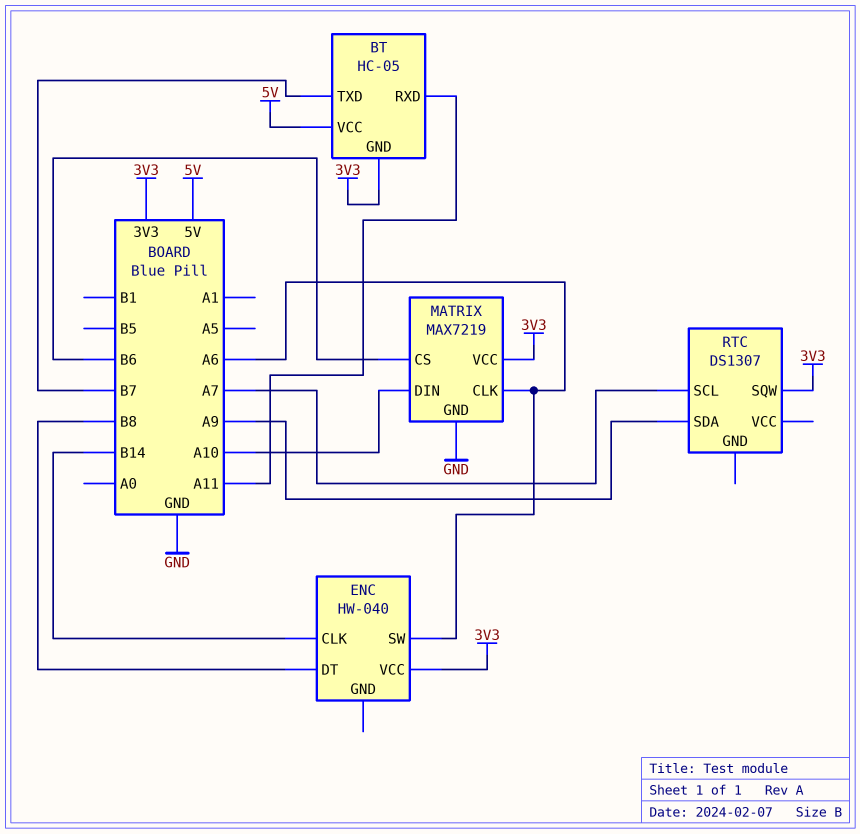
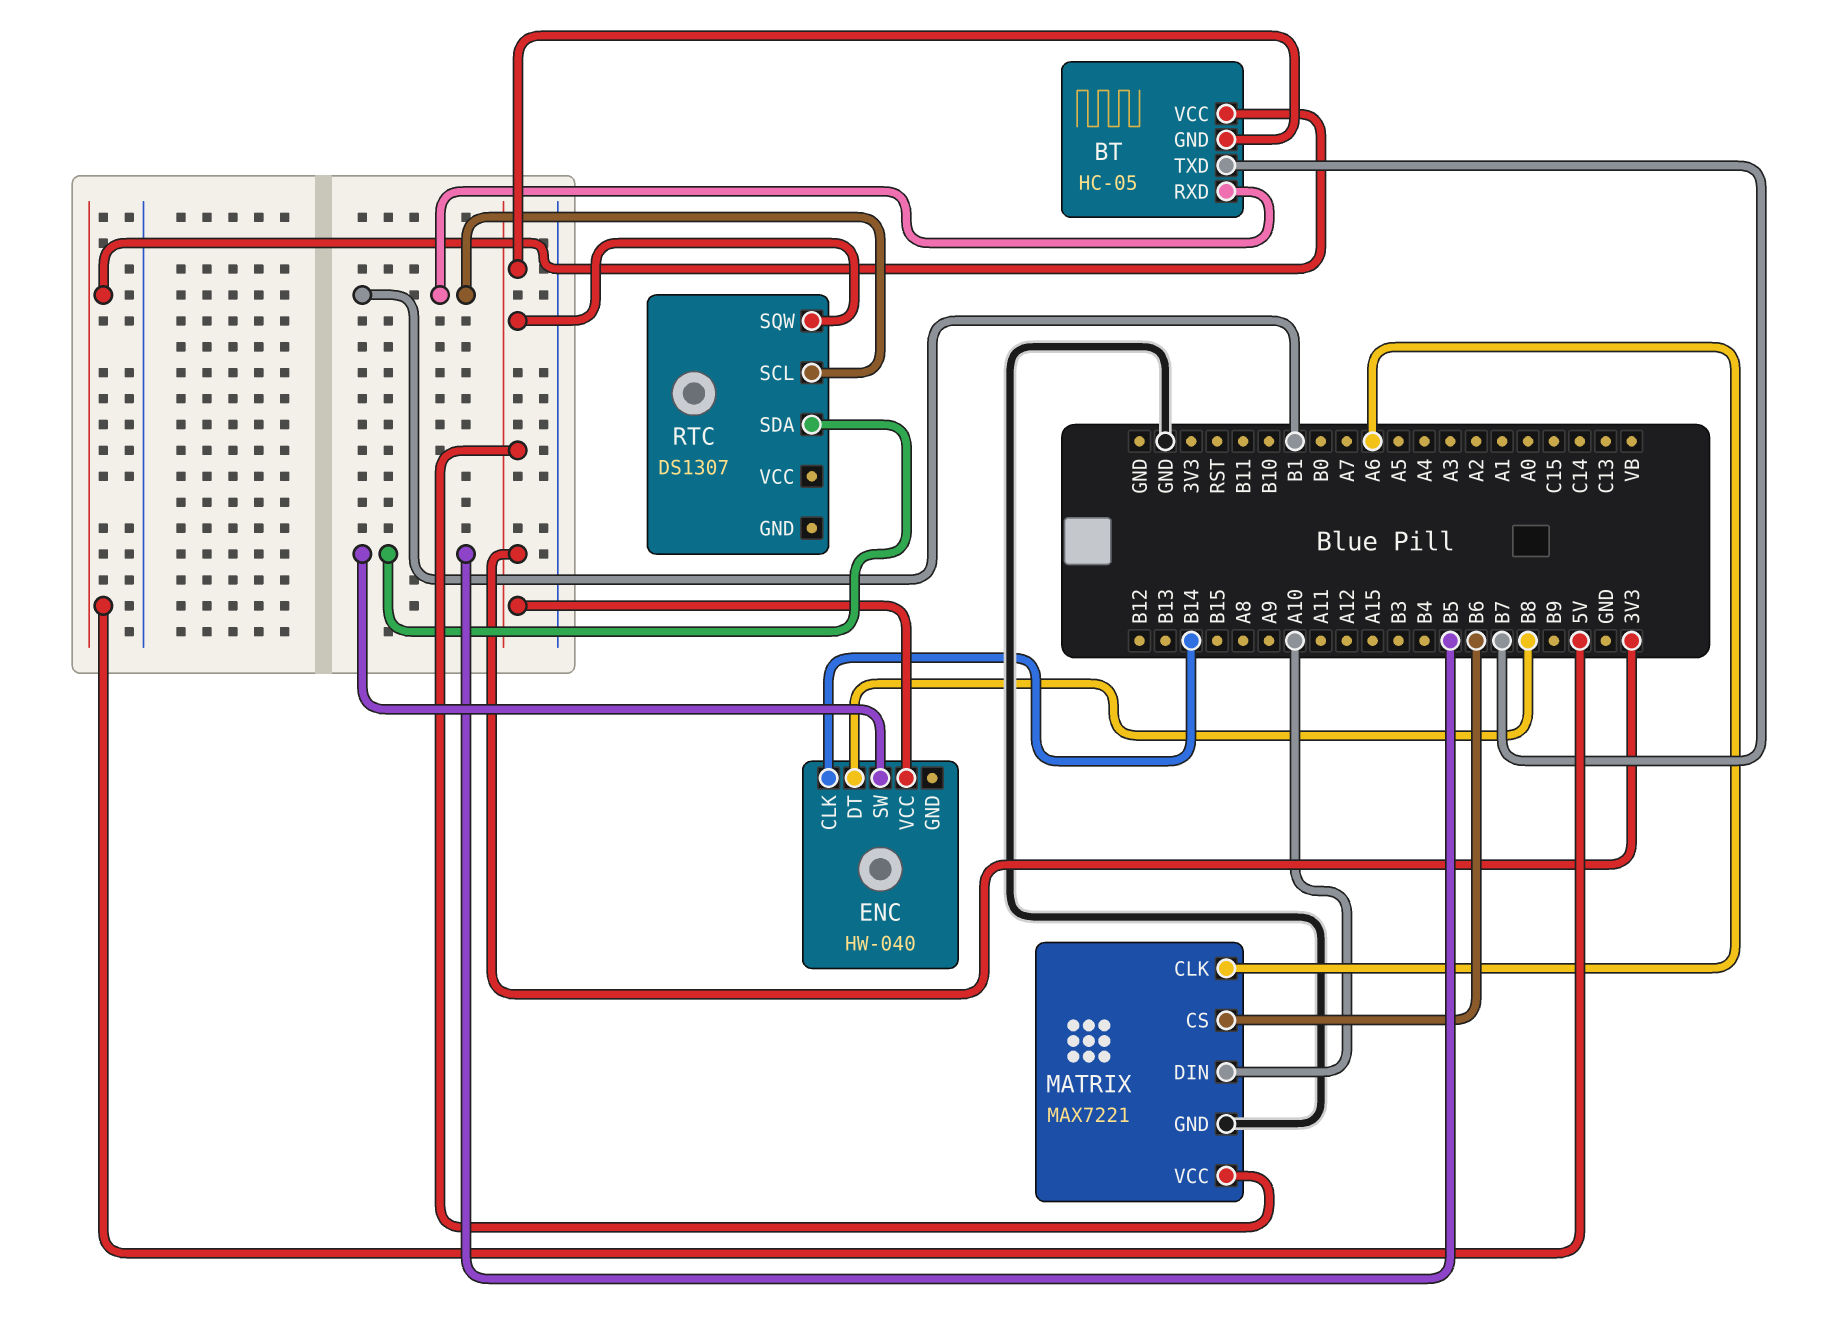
BT pin RXD: A11 -> B1
ENC pin SW: A6 -> B5
MATRIX: MAX7219 -> MAX7221
RTC pin SCL: A7 -> B1
RTC pin SDA: A9 -> B5

